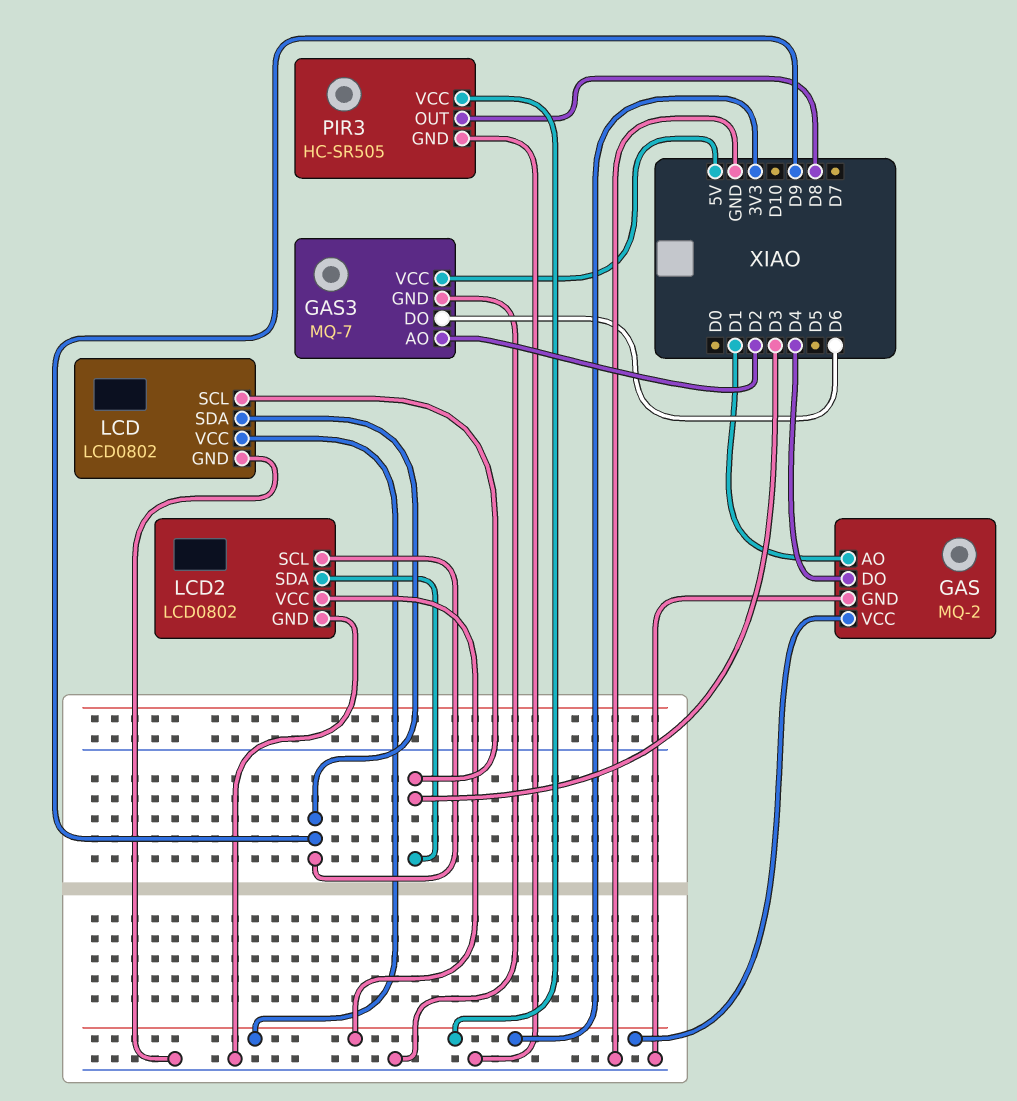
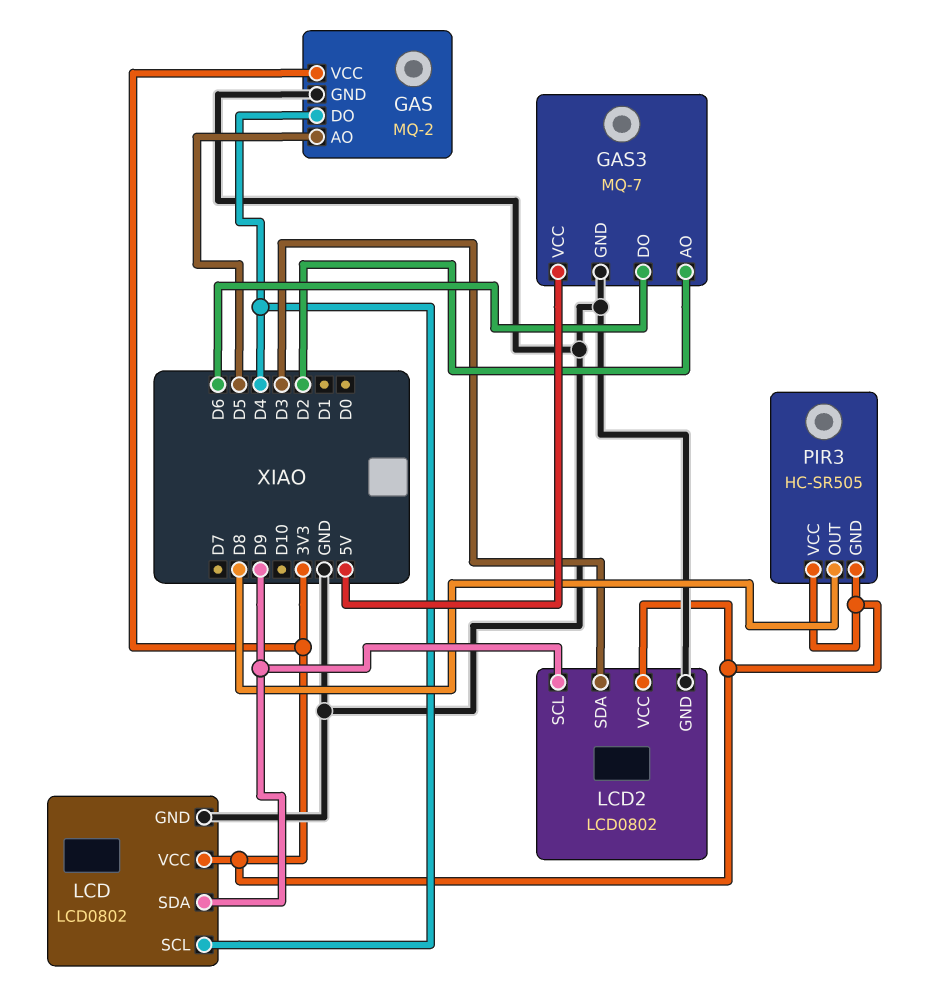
GAS pin AO: D1 -> D5
LCD pin SCL: D3 -> D4
PIR3 pin GND: GND -> 3V3

